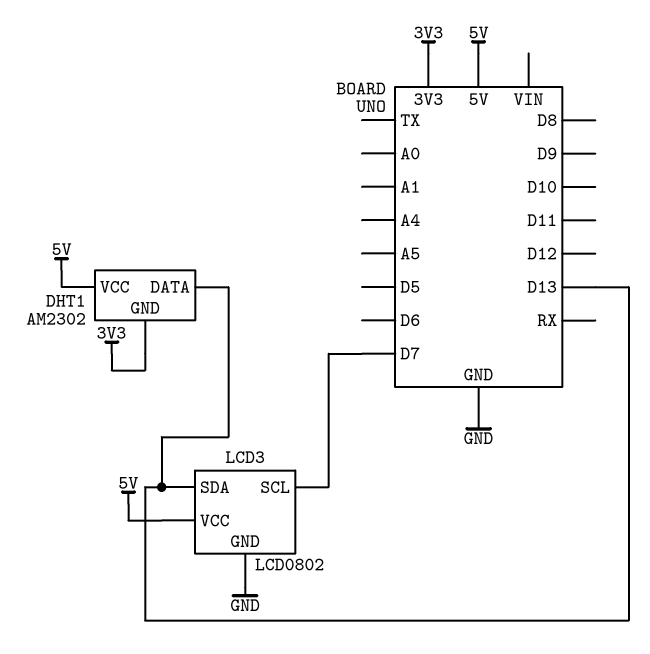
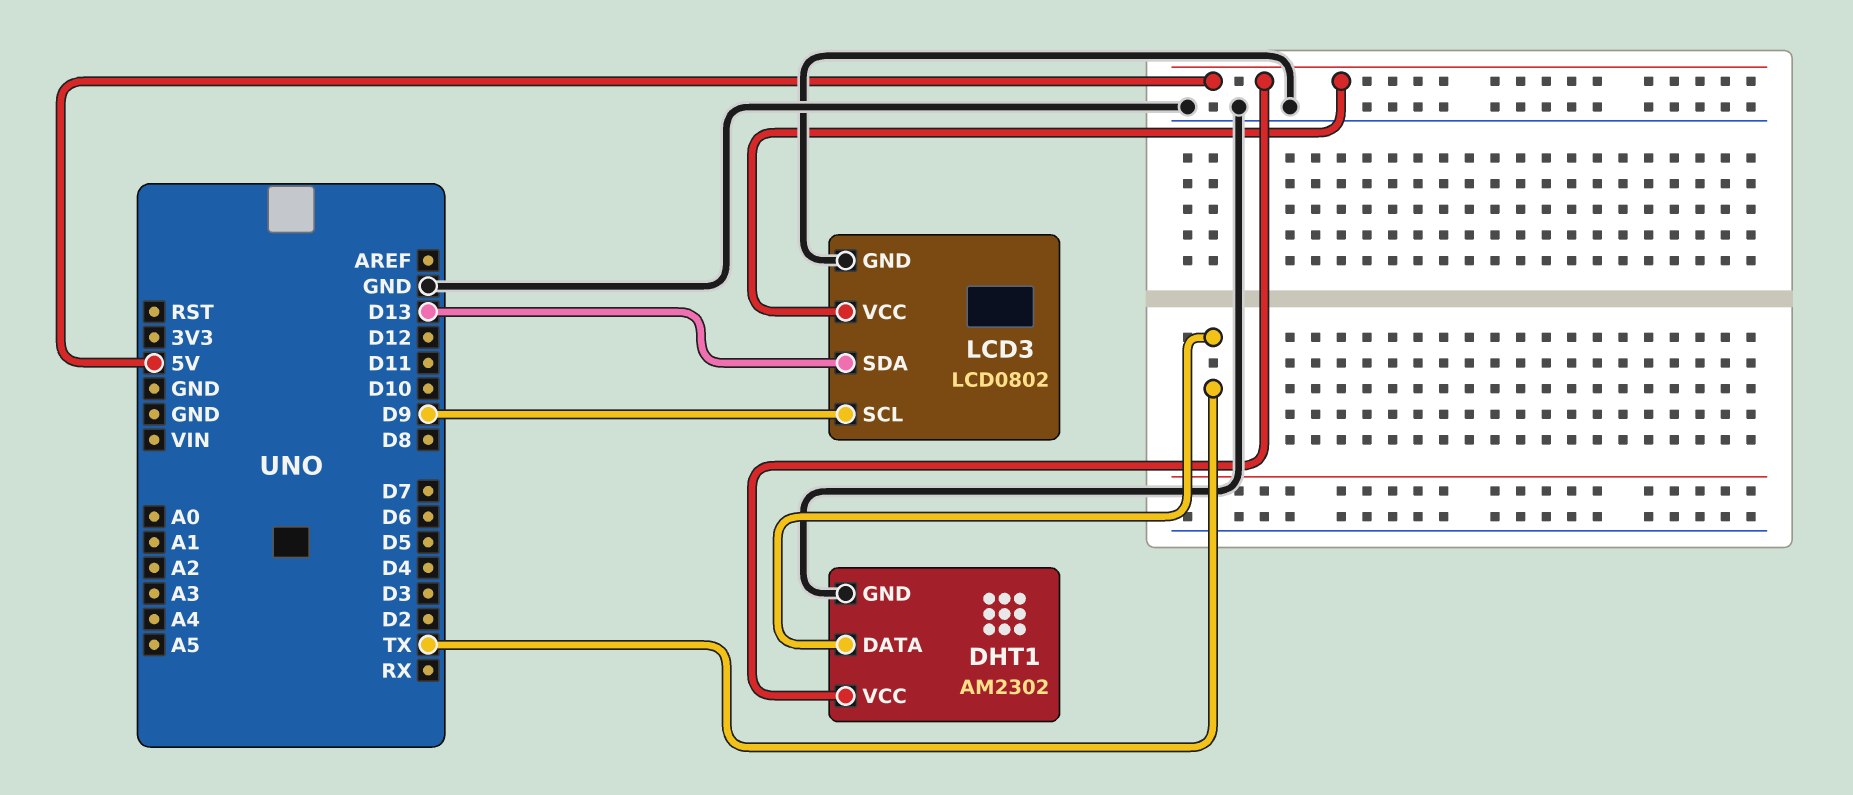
DHT1 pin DATA: D13 -> TX
DHT1 pin GND: 3V3 -> GND
LCD3 pin SCL: D7 -> D9

